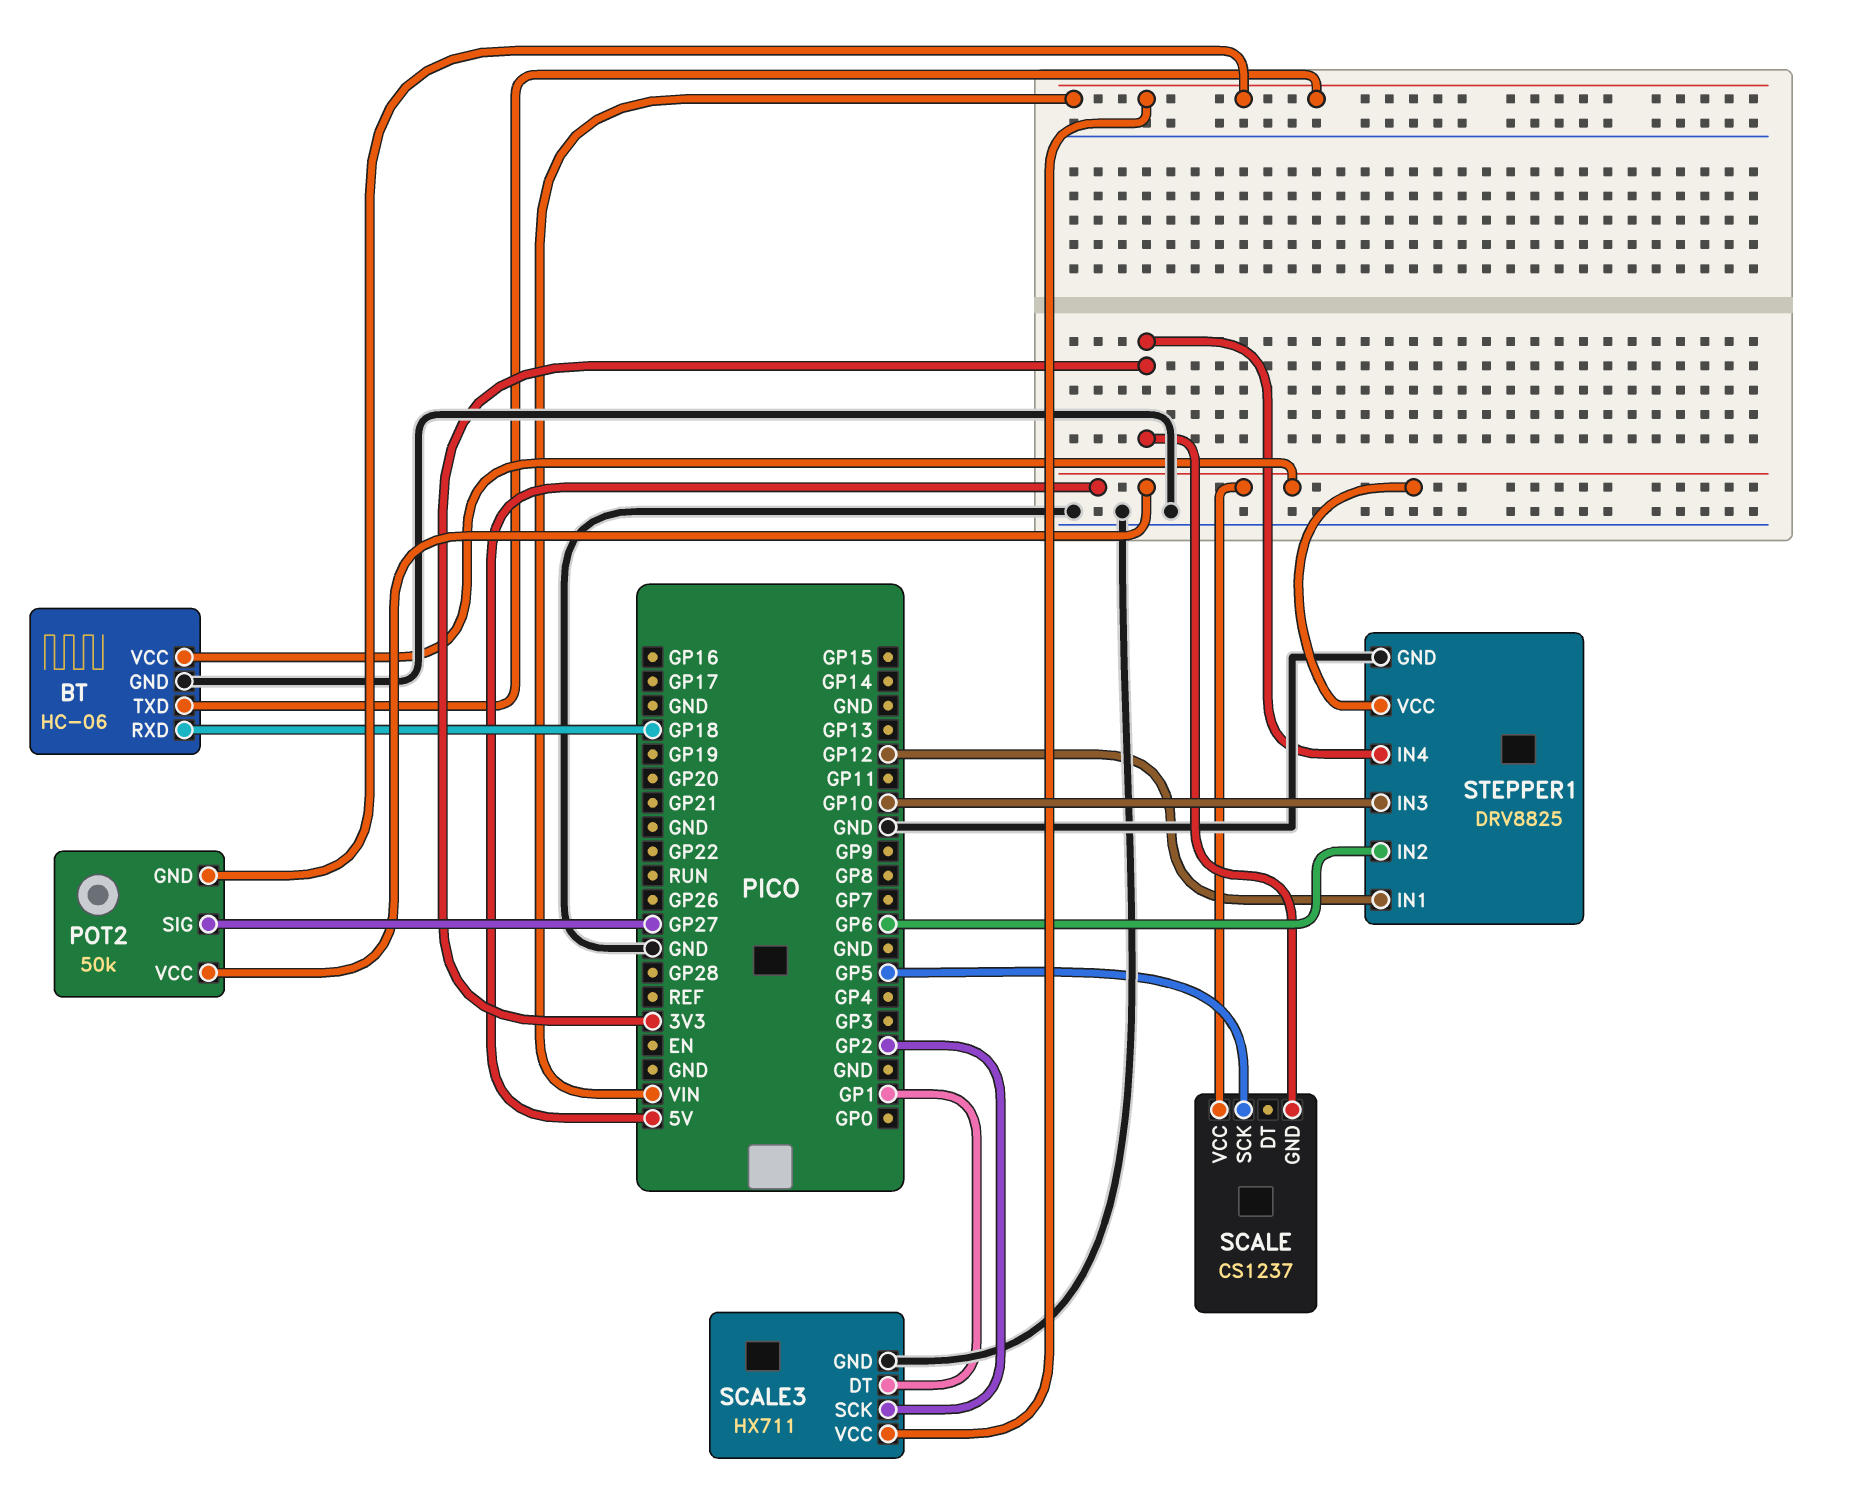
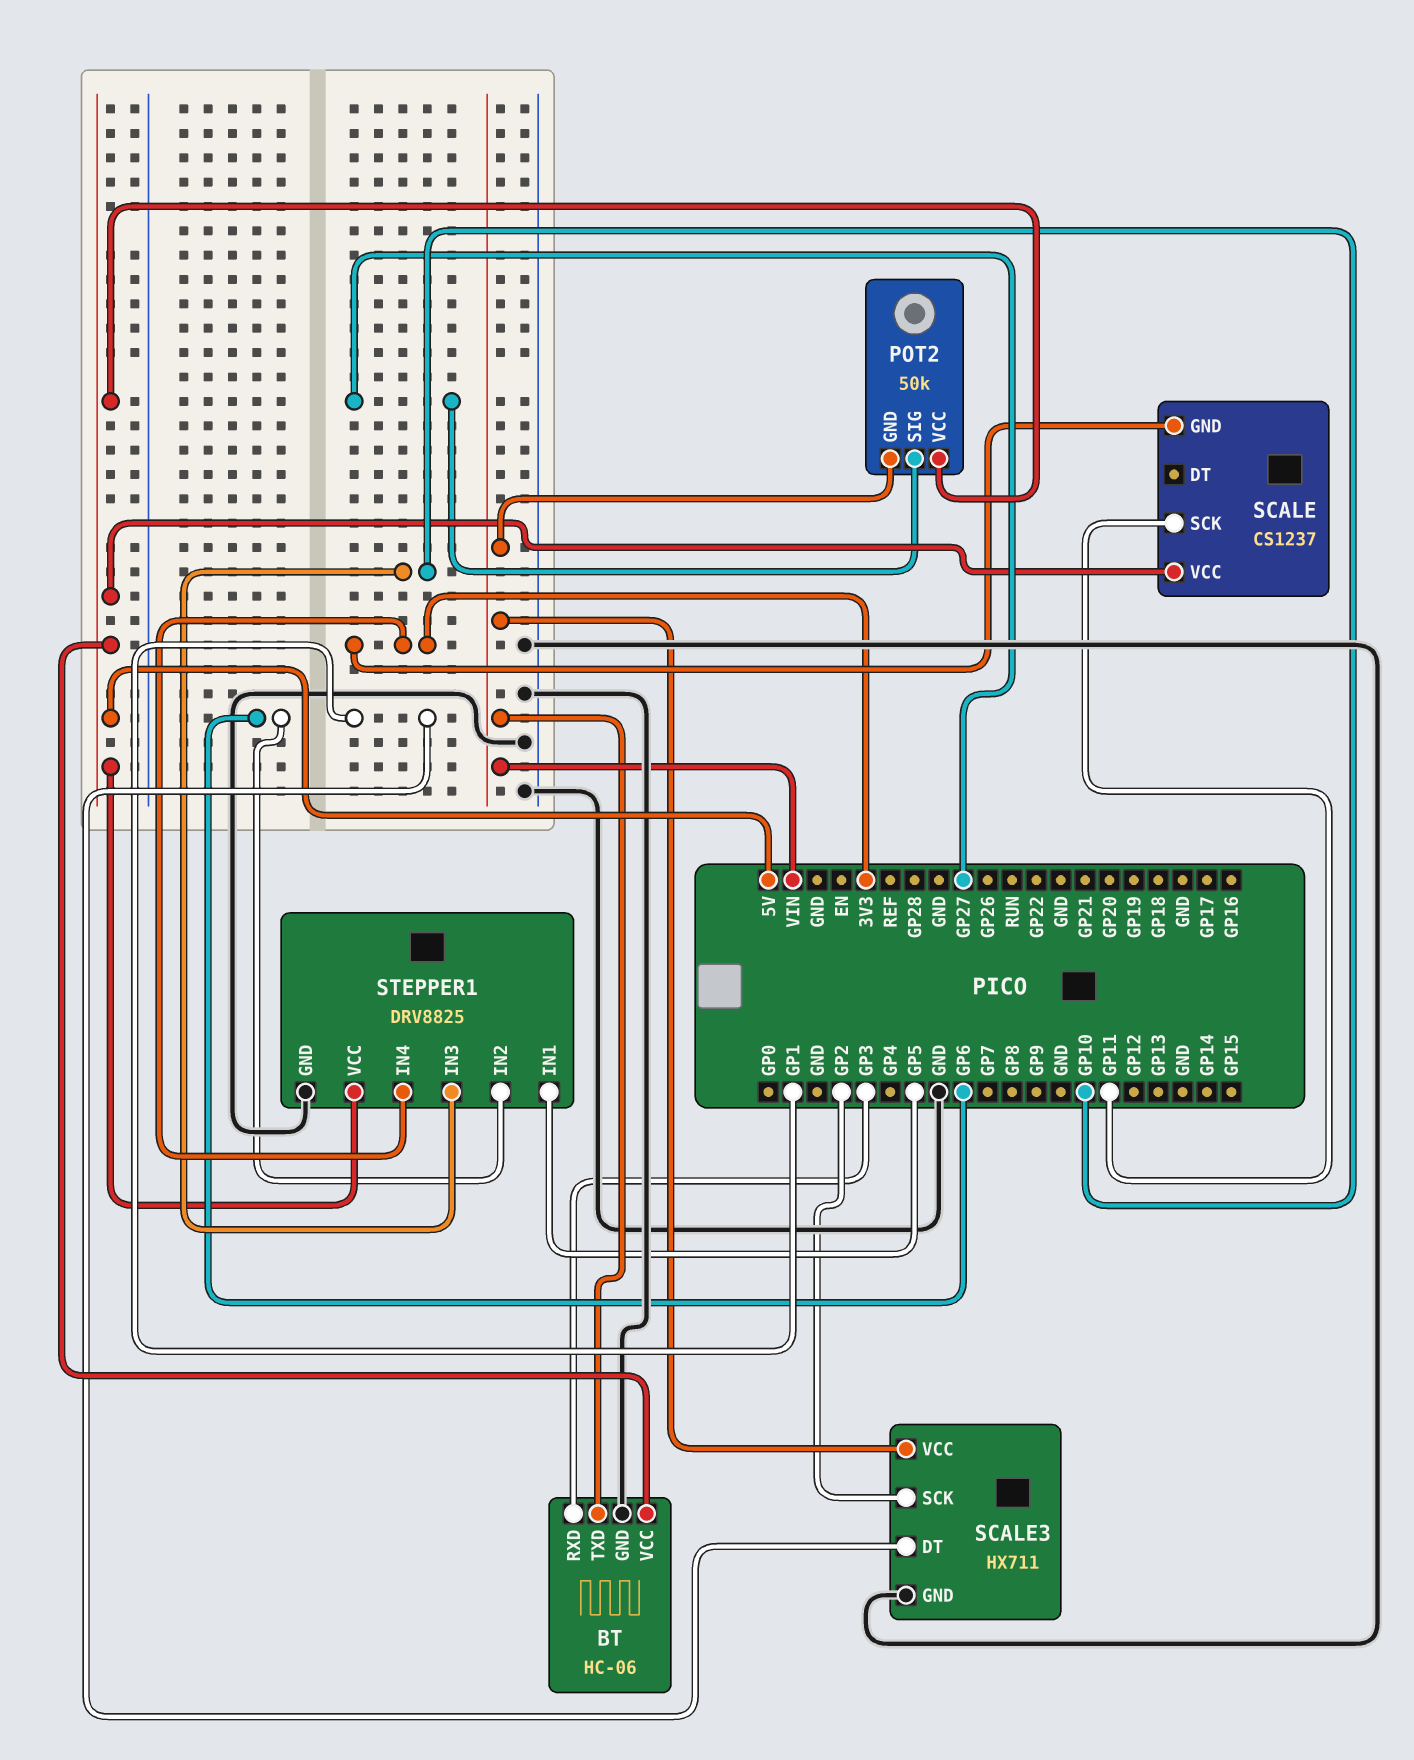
BT pin RXD: GP18 -> GP3
SCALE pin SCK: GP5 -> GP11
STEPPER1 pin IN1: GP12 -> GP5

